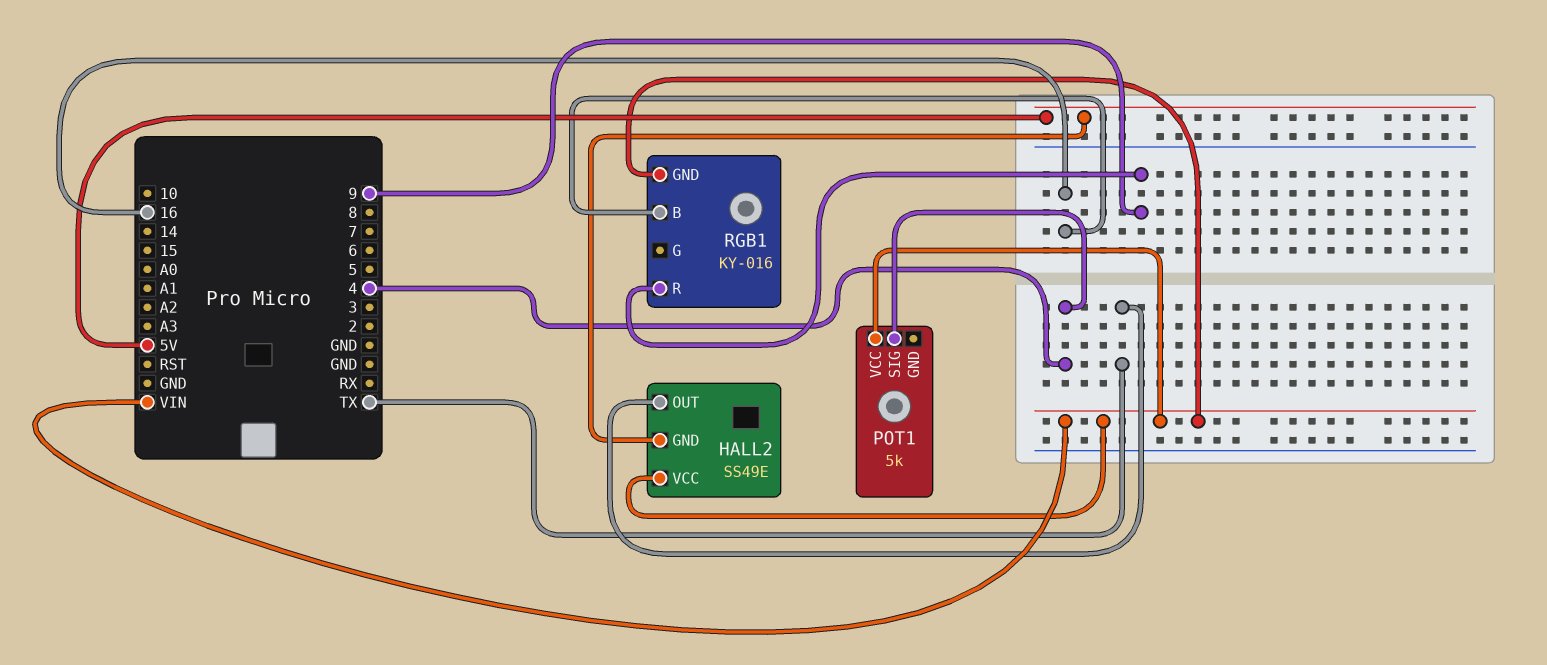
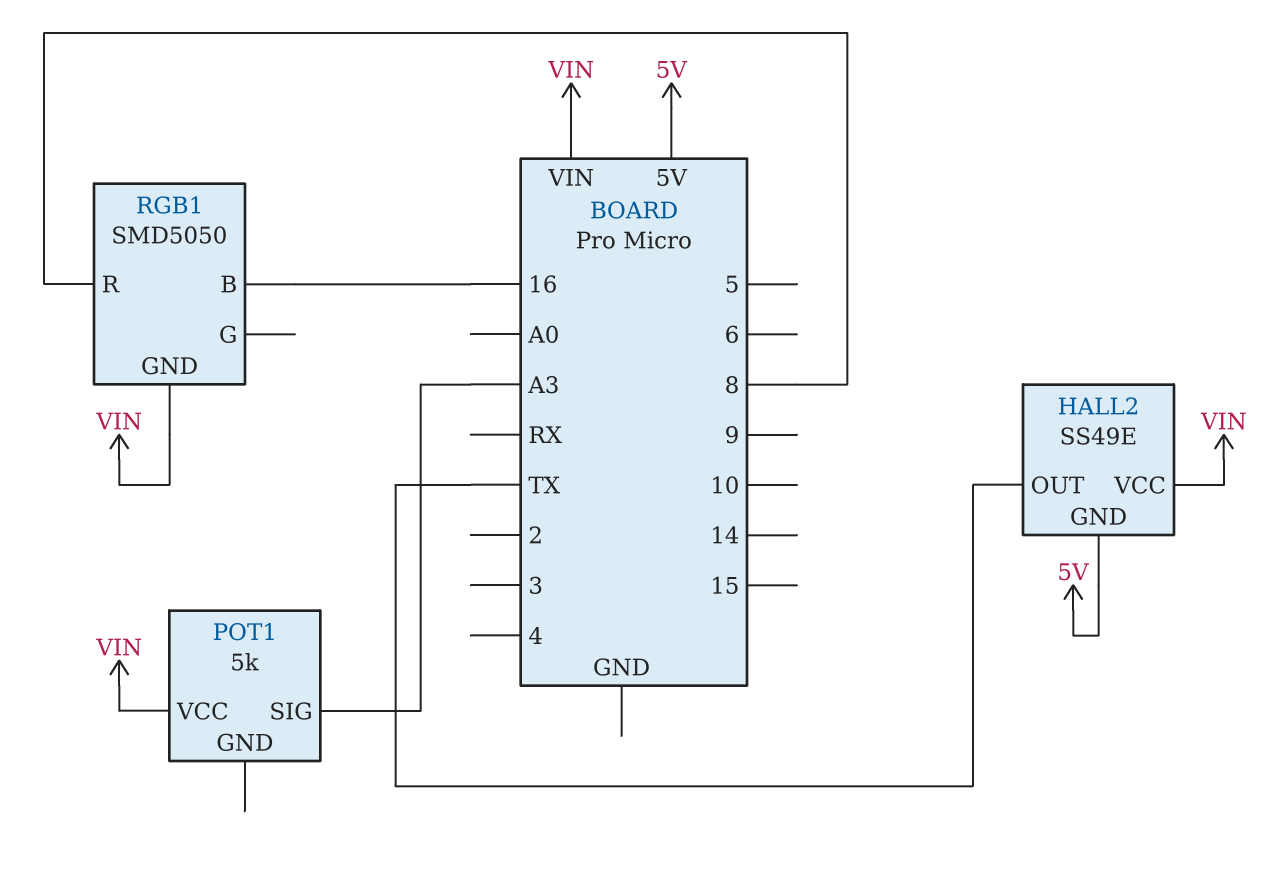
POT1 pin SIG: 4 -> A3
RGB1: KY-016 -> SMD5050
RGB1 pin R: 9 -> 8

